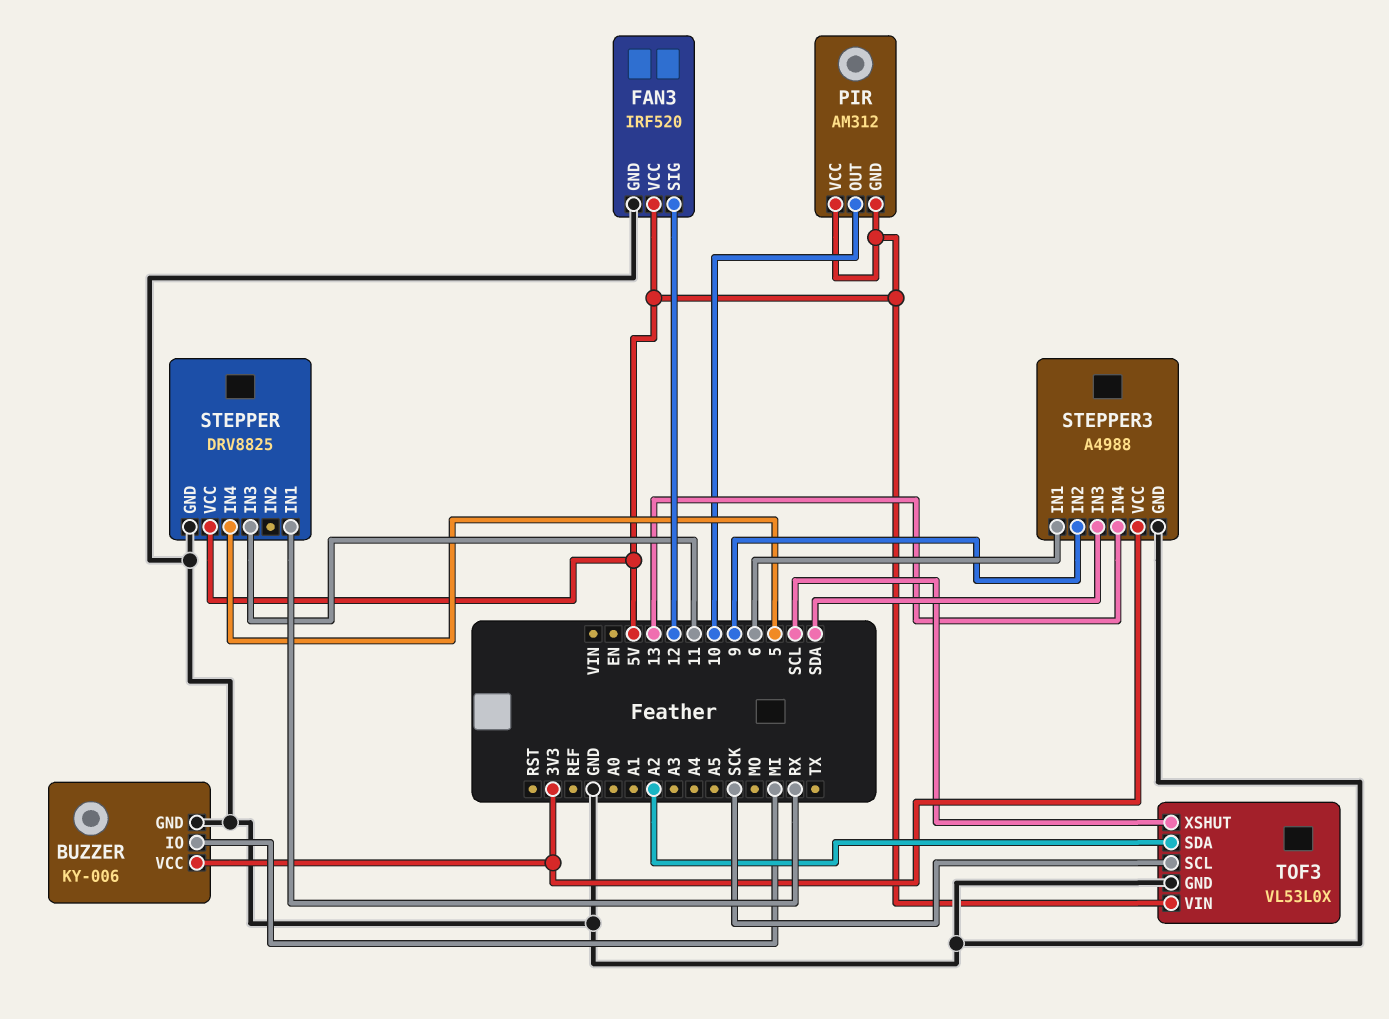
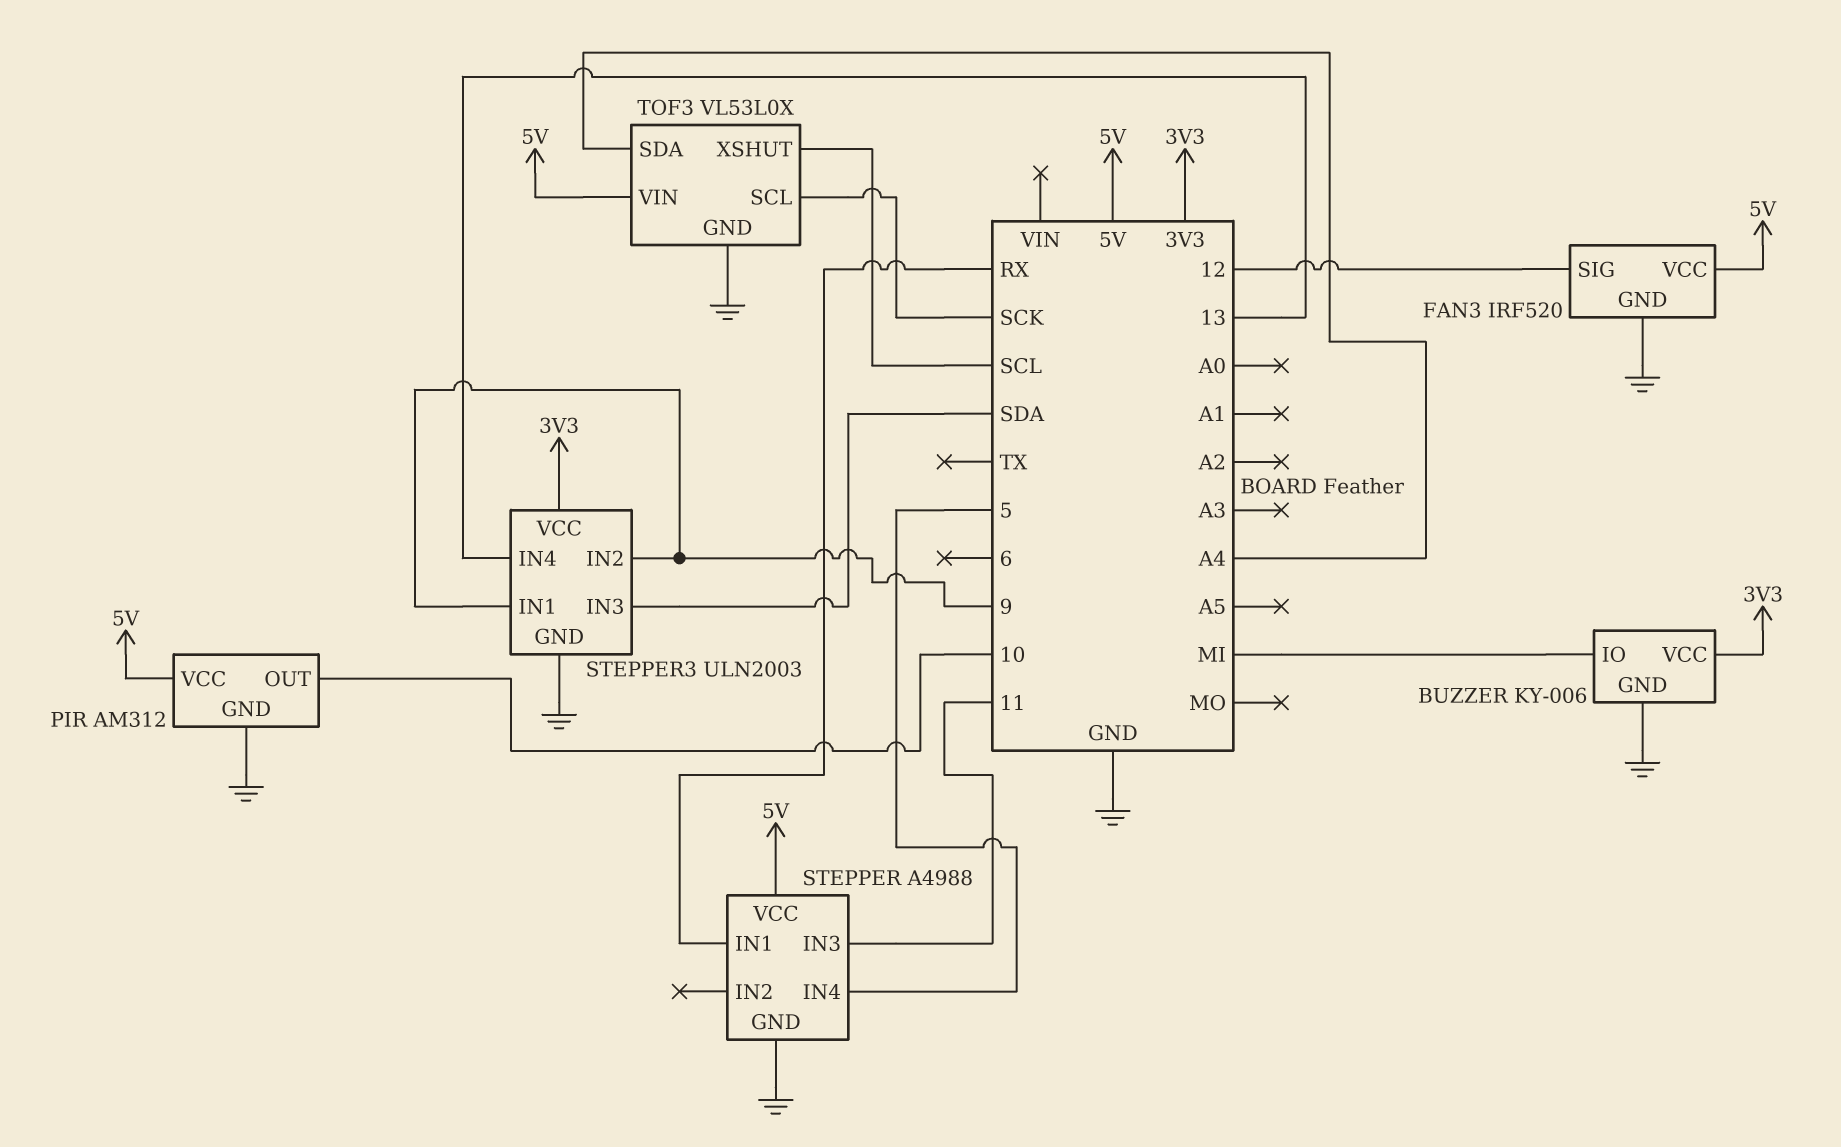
PIR pin GND: 5V -> GND
STEPPER: DRV8825 -> A4988
STEPPER3: A4988 -> ULN2003
STEPPER3 pin IN1: 6 -> 9
TOF3 pin SDA: A2 -> A4

